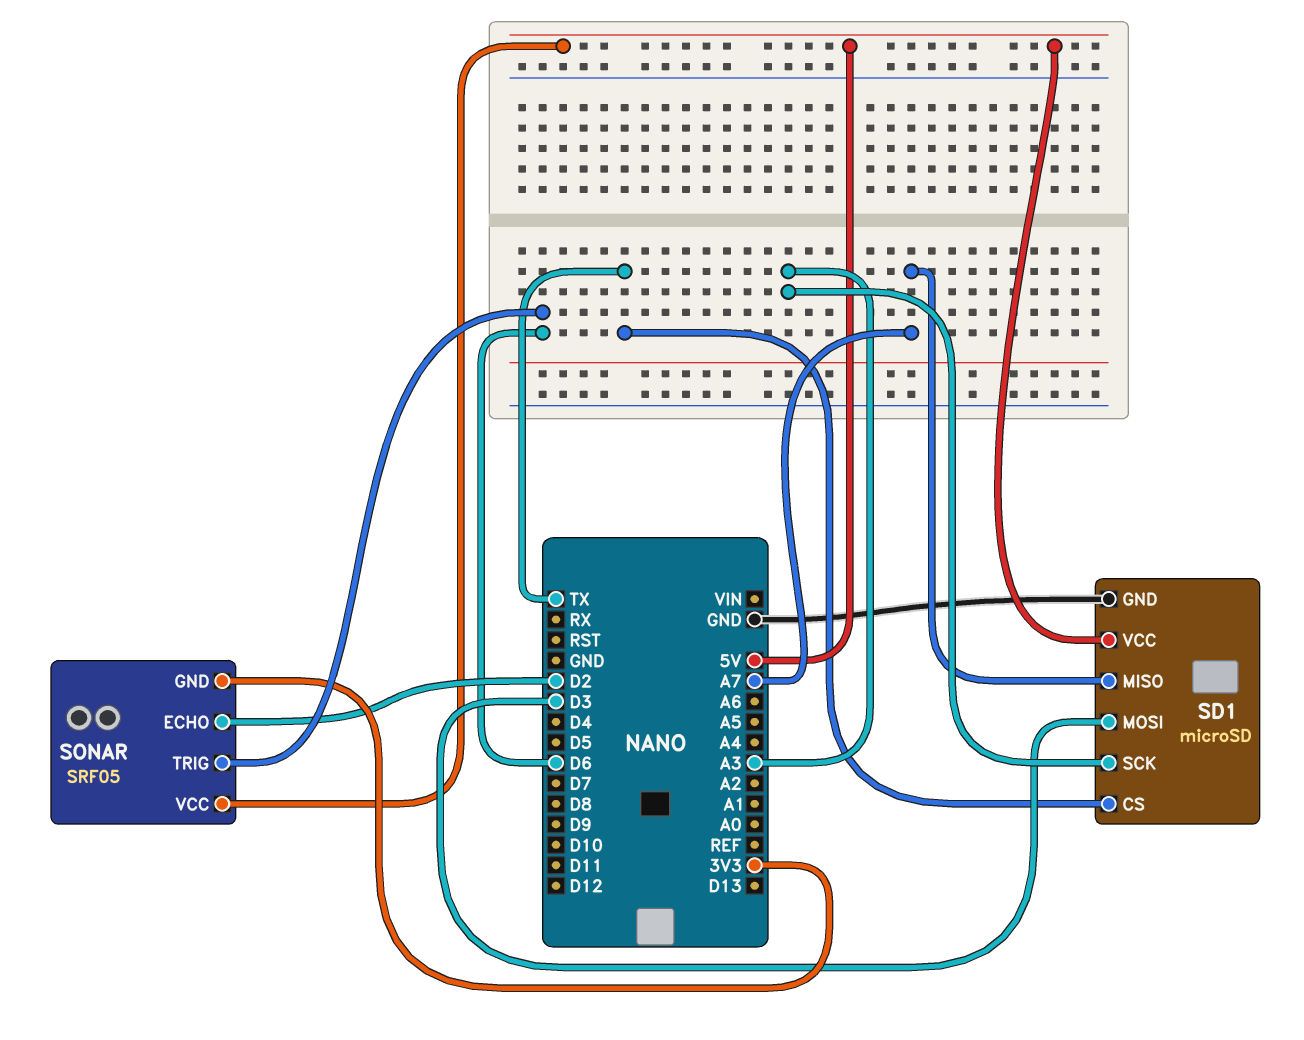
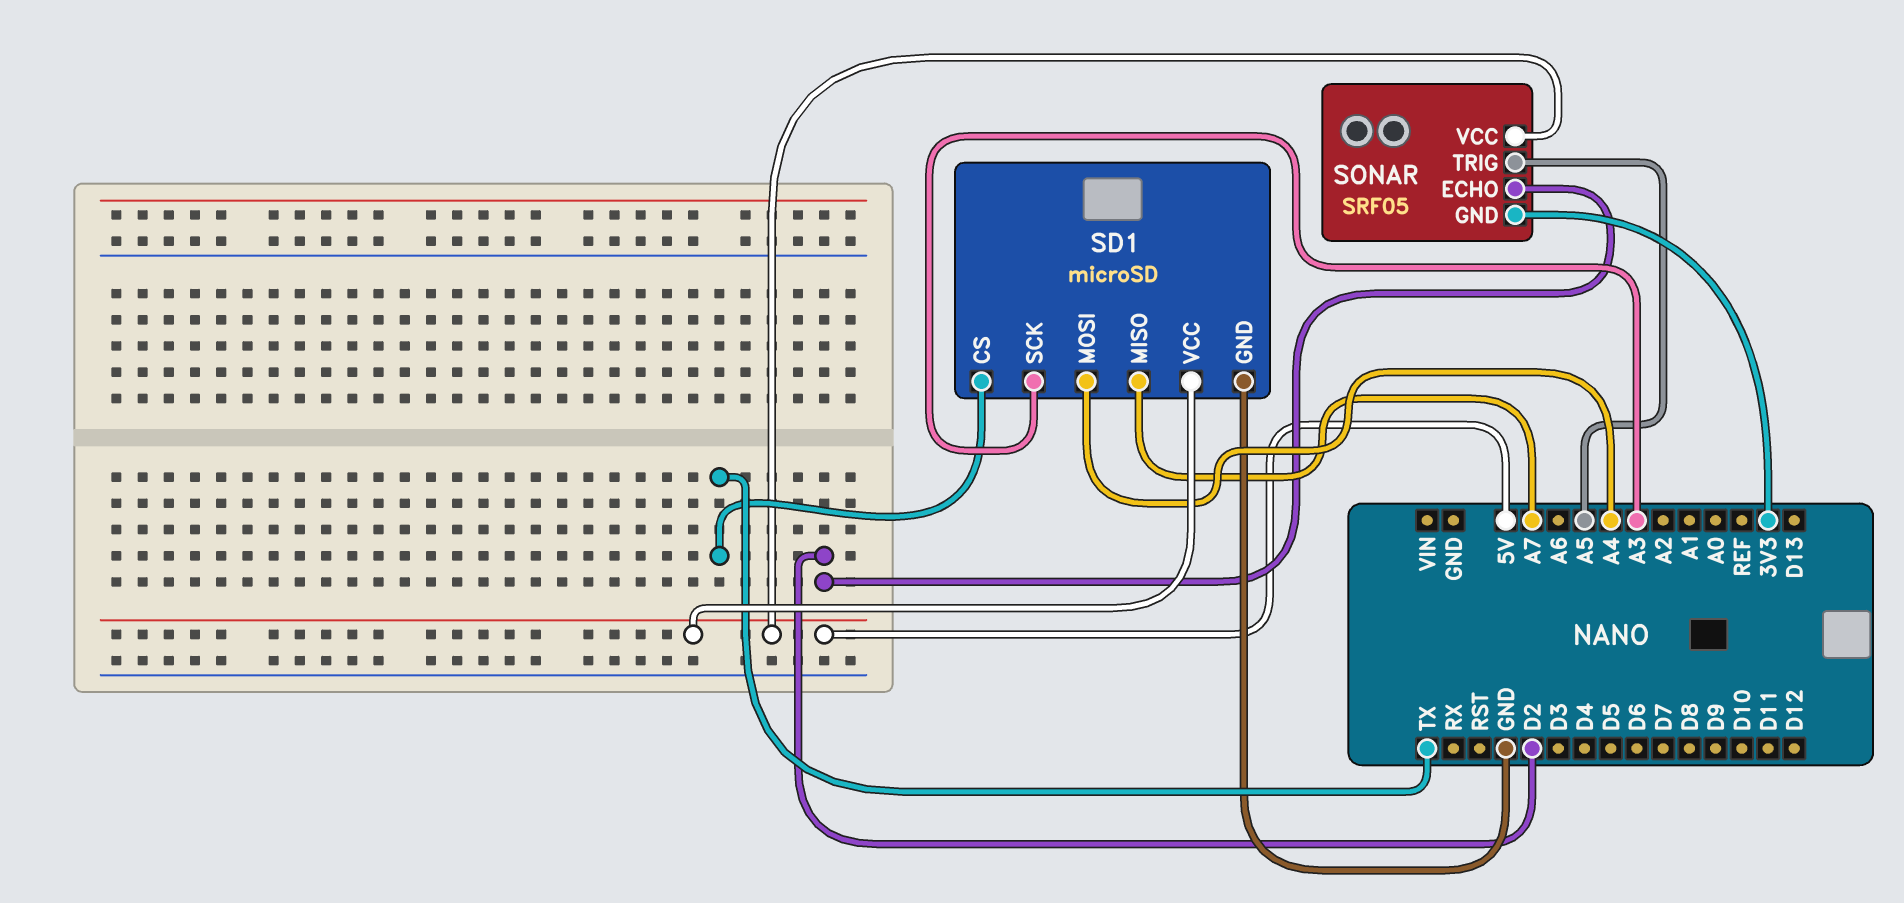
SD1 pin MOSI: D3 -> A4
SONAR pin TRIG: D6 -> A5

